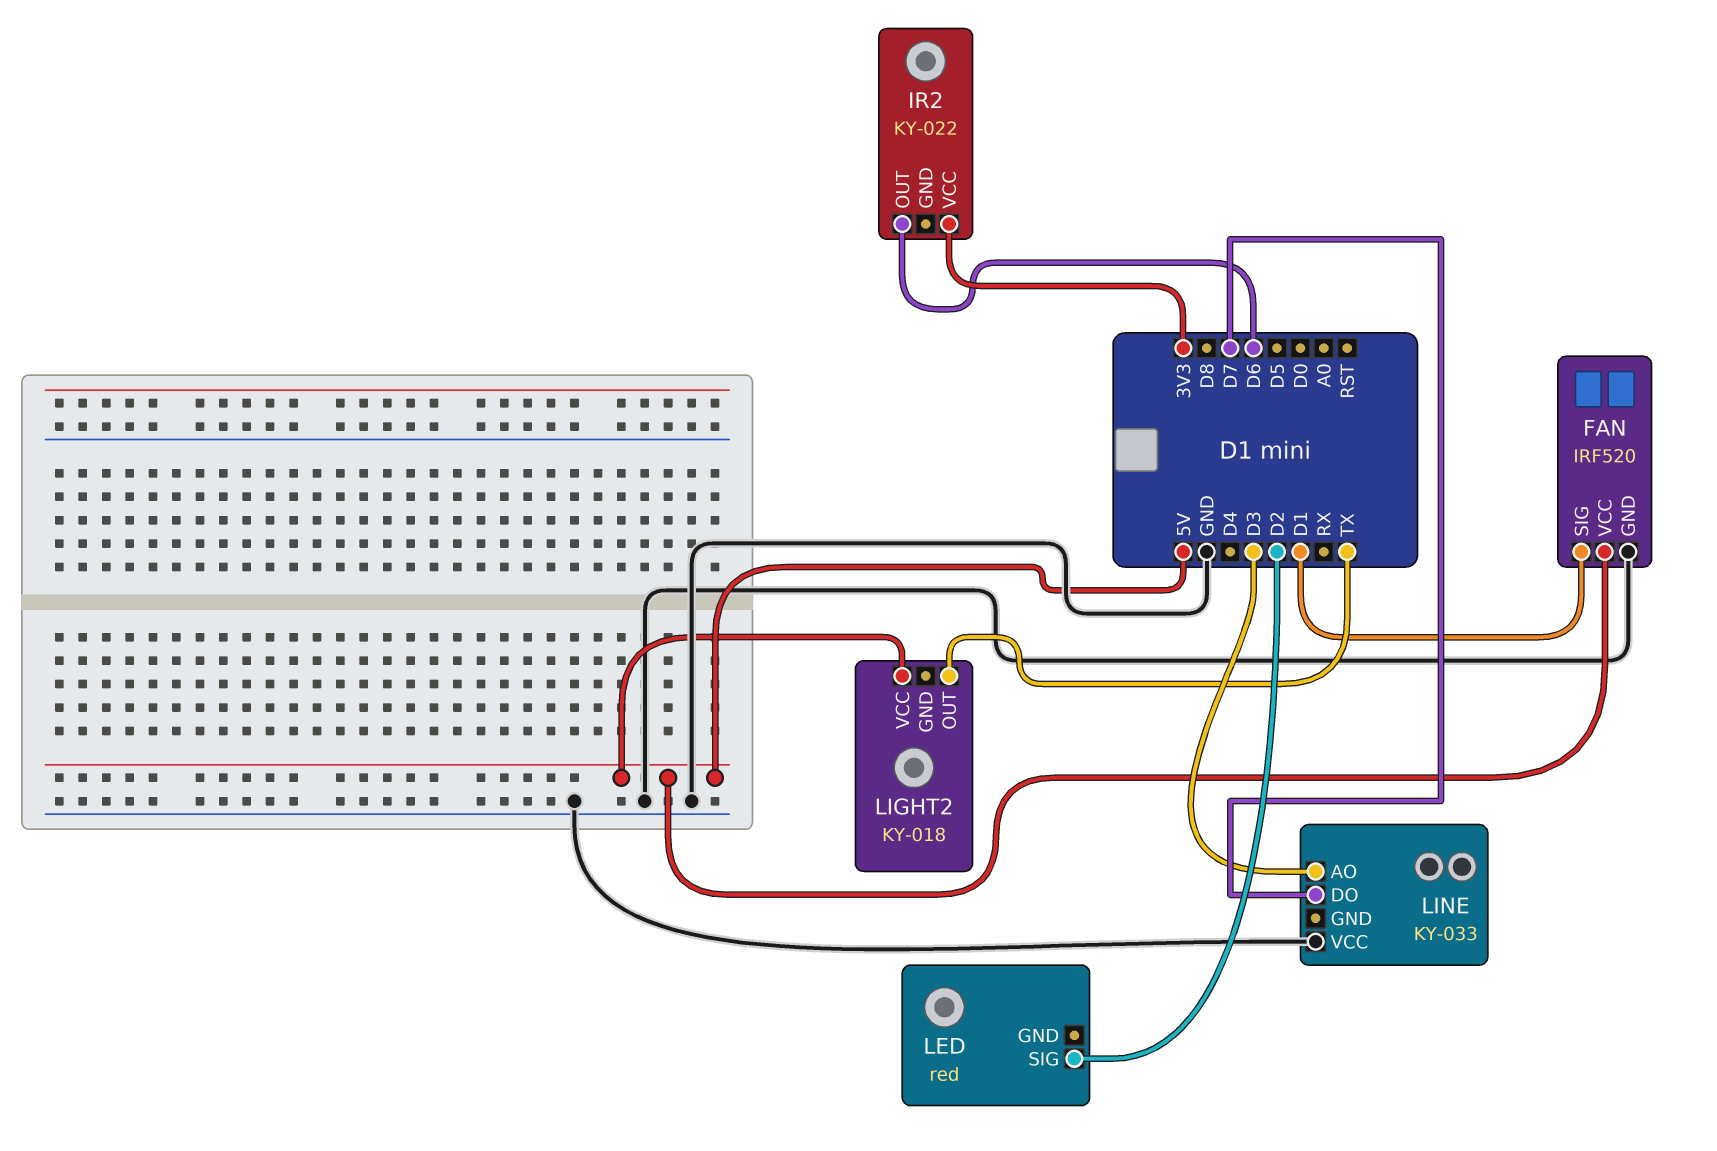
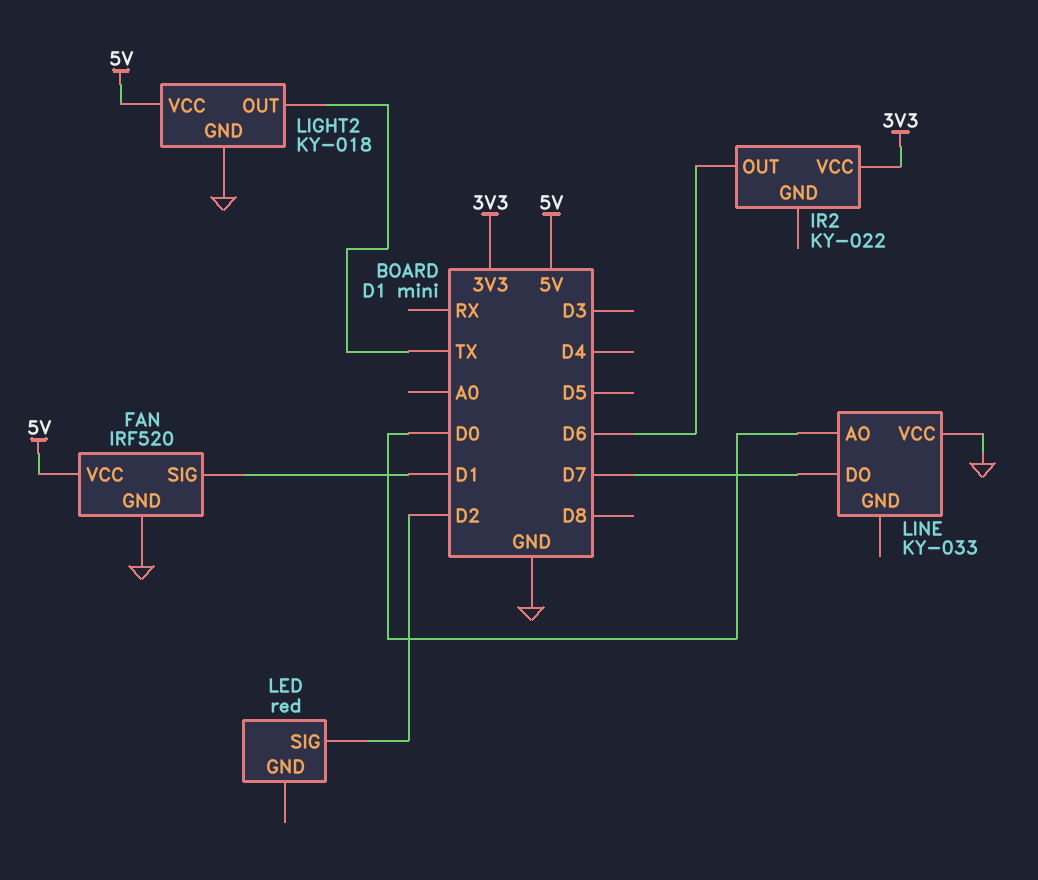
LIGHT2 pin GND: none -> GND
LINE pin AO: D3 -> D0

